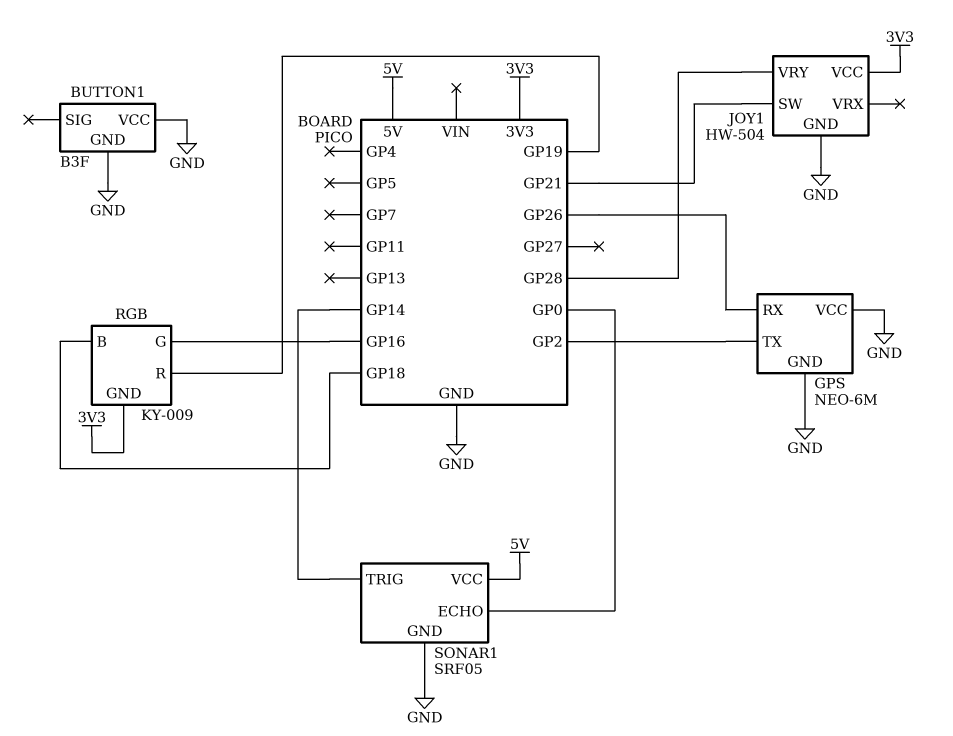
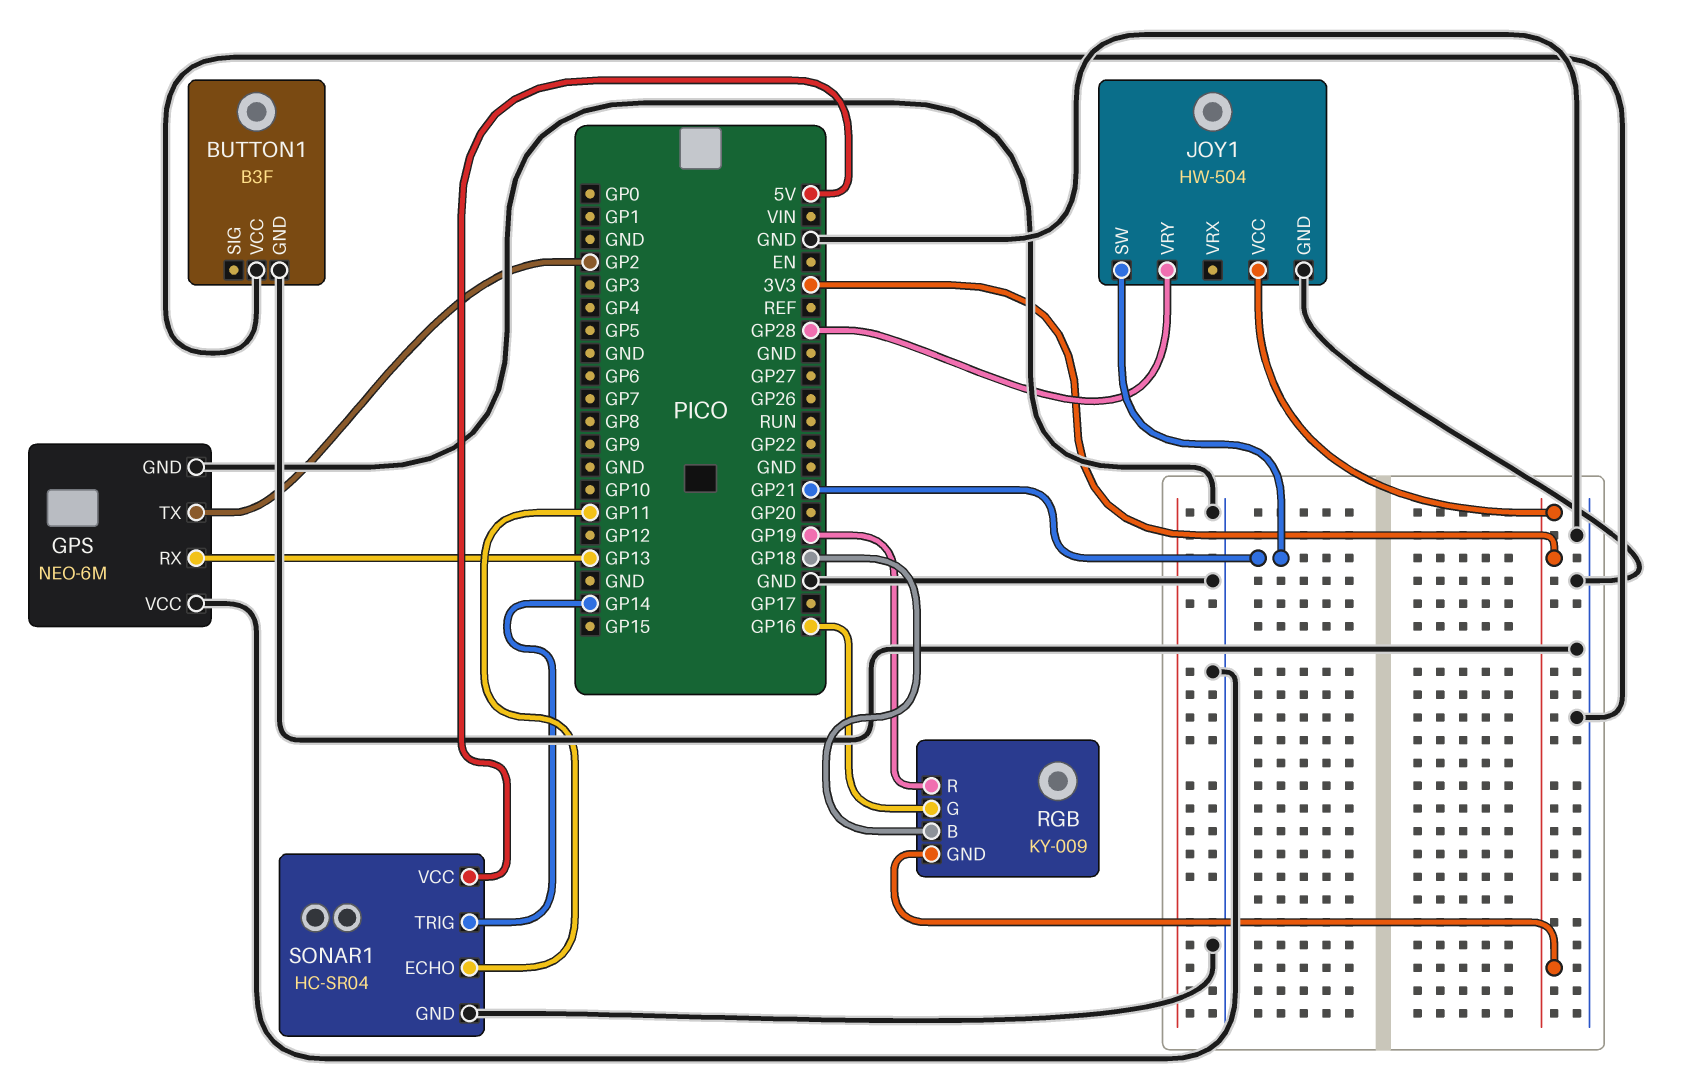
GPS pin RX: GP26 -> GP13
SONAR1: SRF05 -> HC-SR04
SONAR1 pin ECHO: GP0 -> GP11

